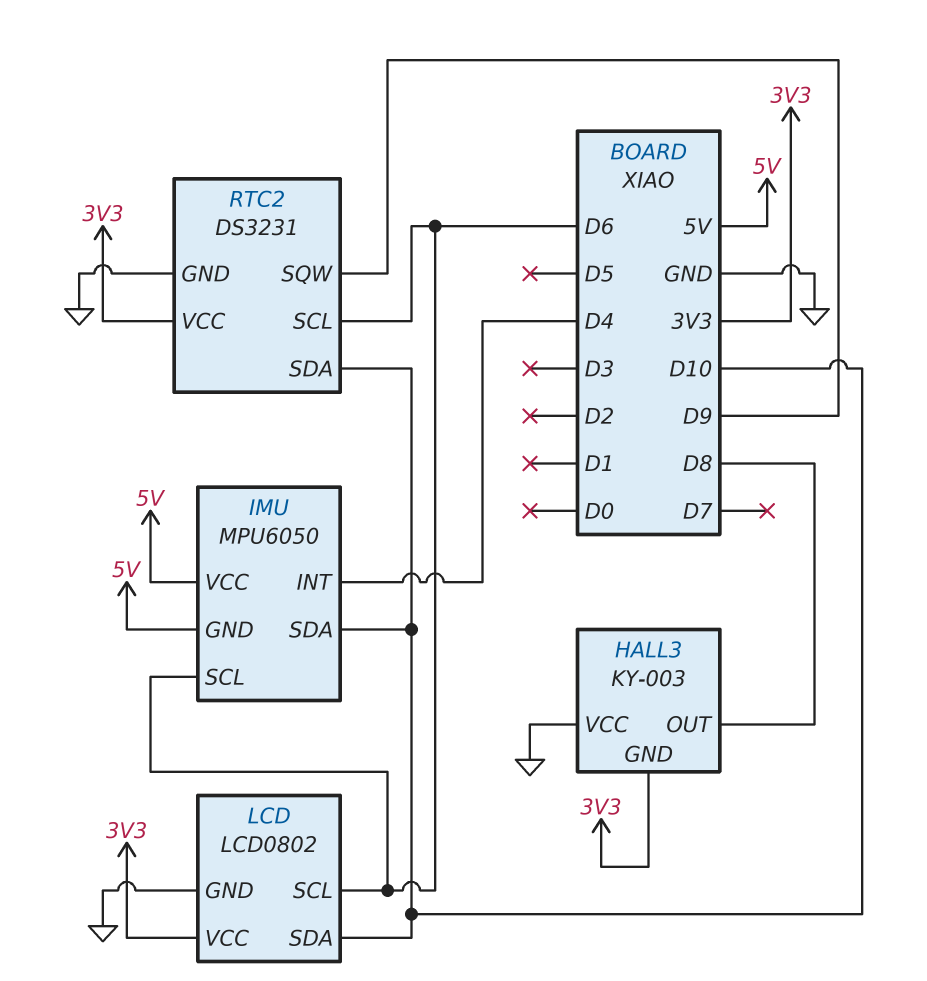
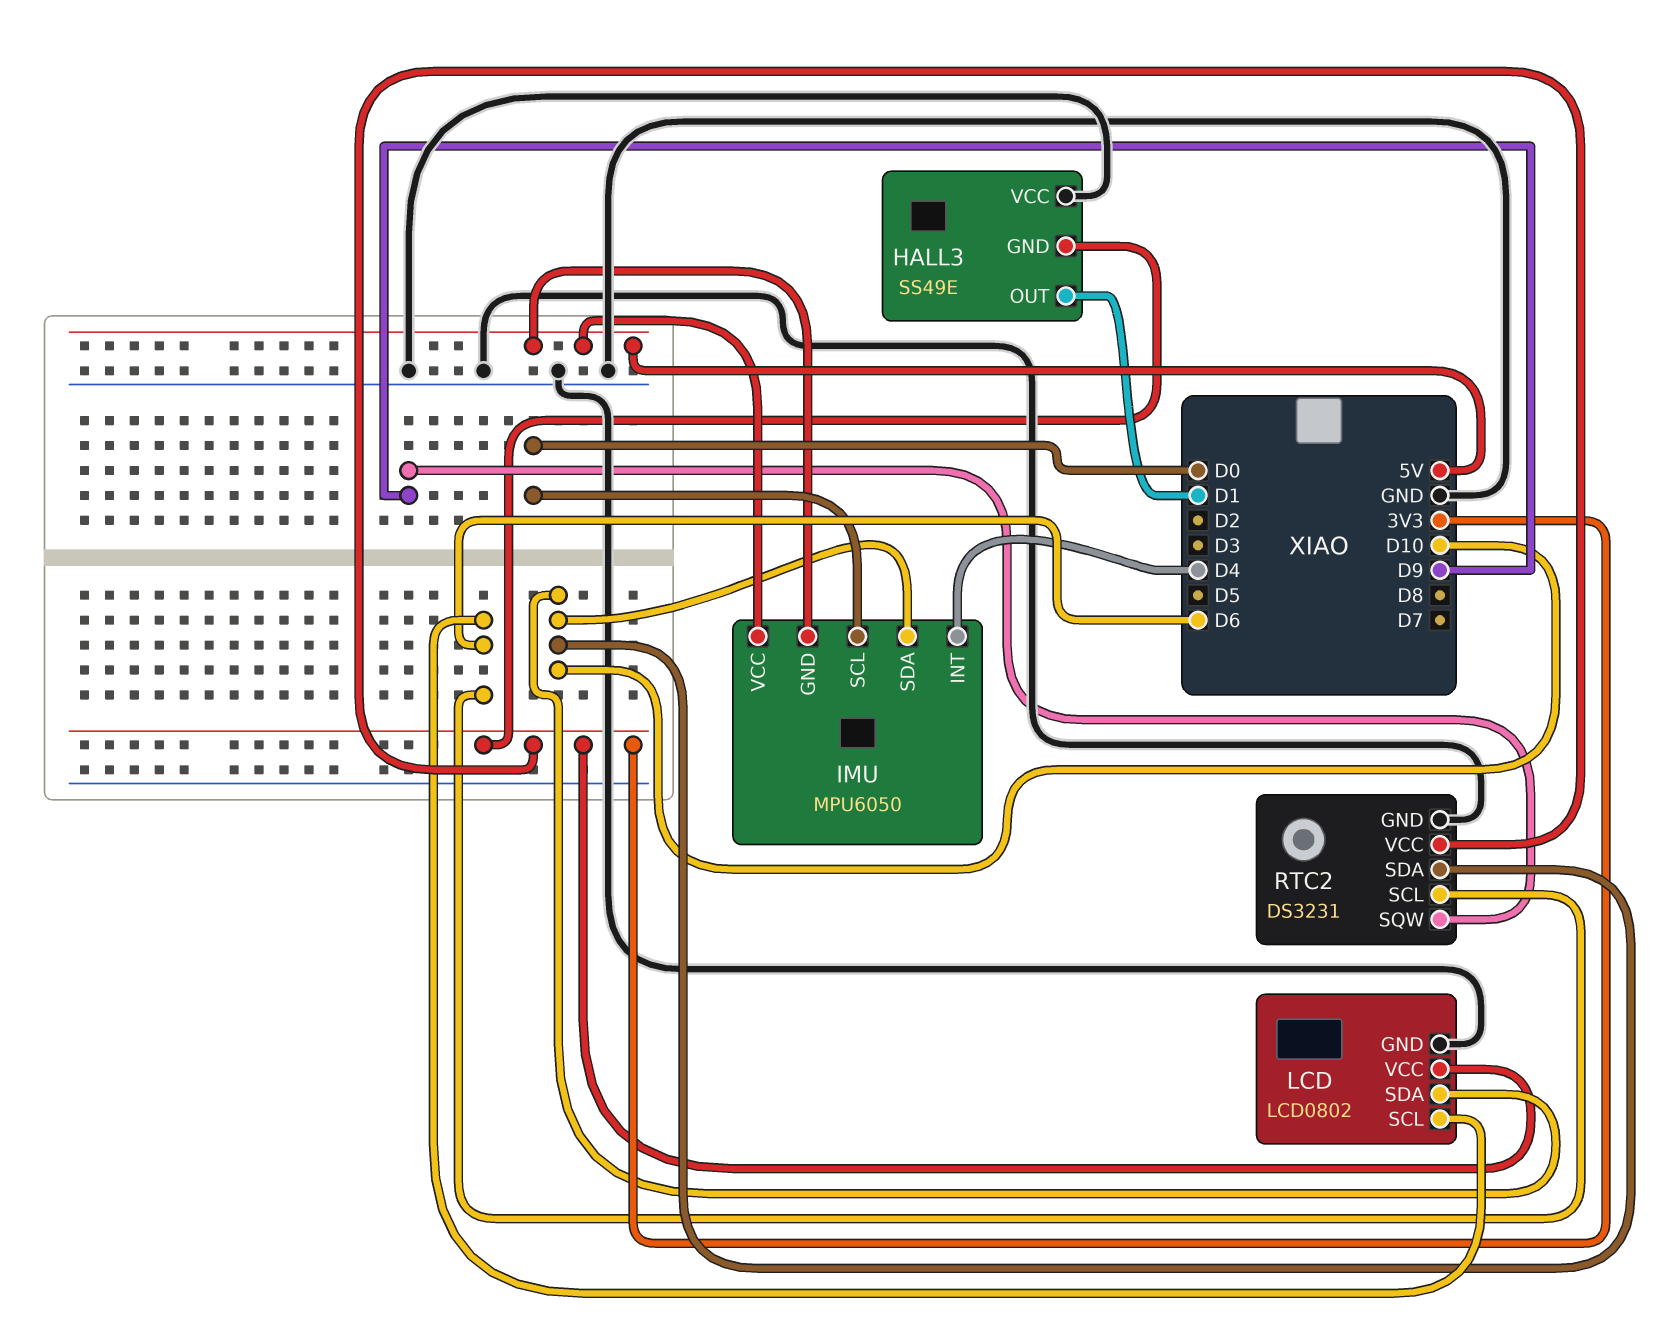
HALL3: KY-003 -> SS49E
HALL3 pin OUT: D8 -> D1
IMU pin SCL: D6 -> D0

